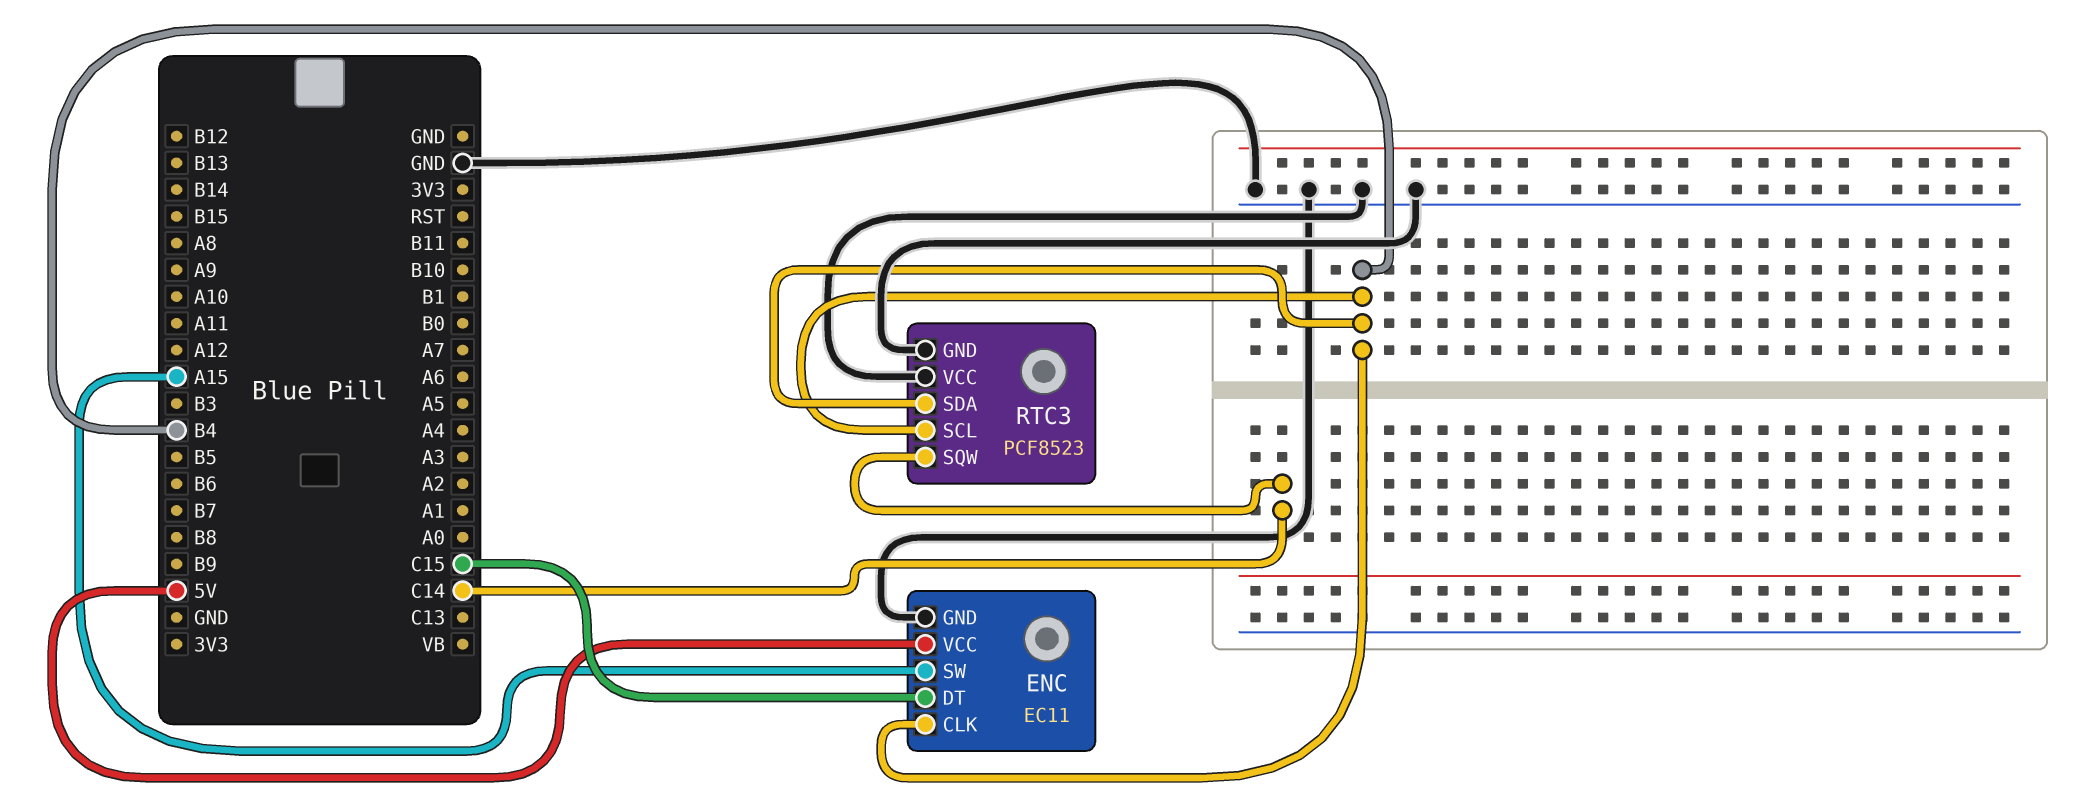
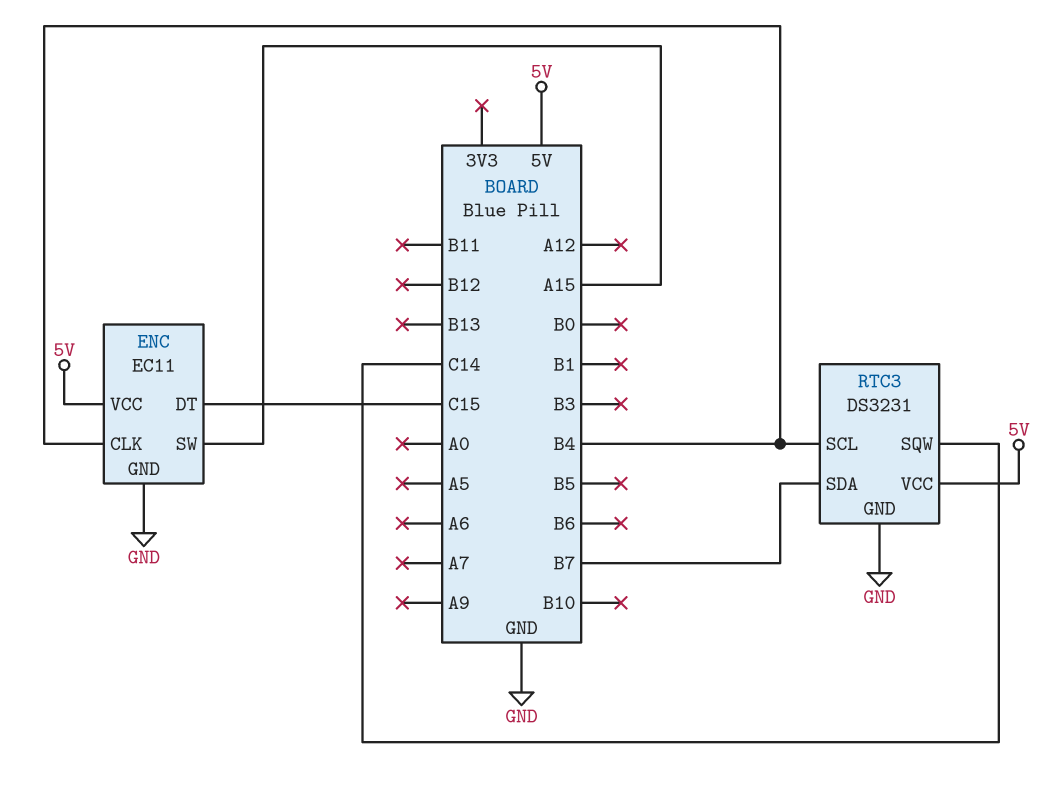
RTC3: PCF8523 -> DS3231
RTC3 pin SDA: B4 -> B7
RTC3 pin VCC: GND -> 5V

